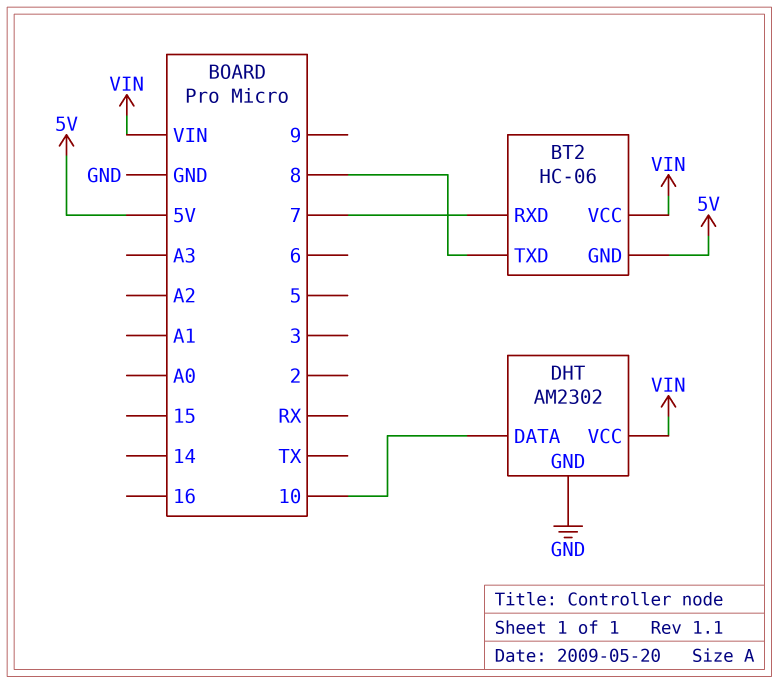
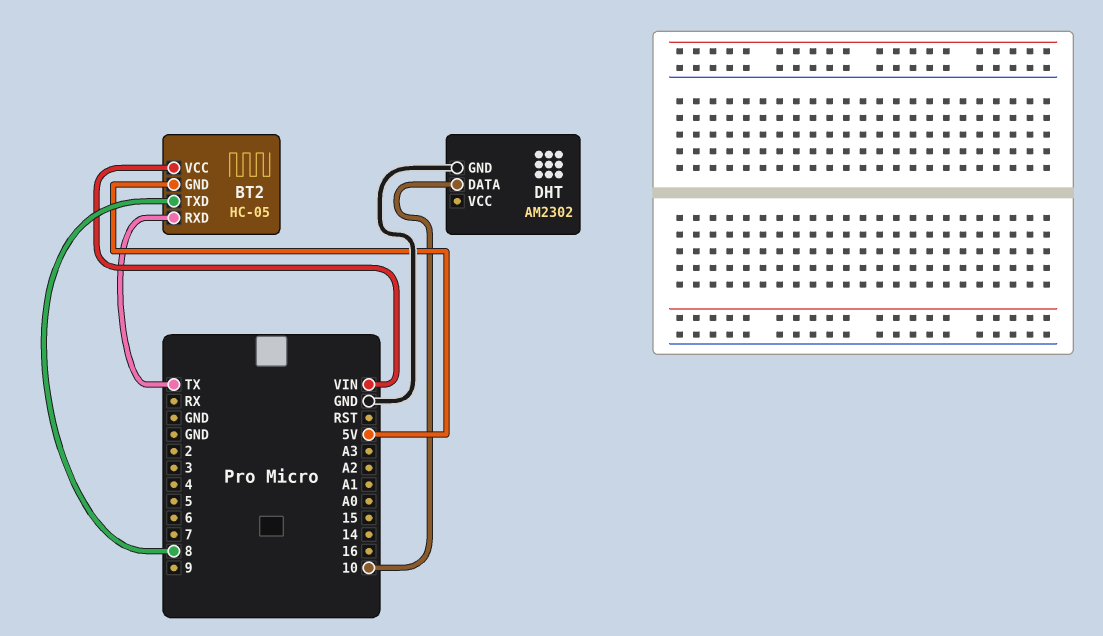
BT2: HC-06 -> HC-05
BT2 pin RXD: 7 -> TX
DHT pin VCC: VIN -> none

